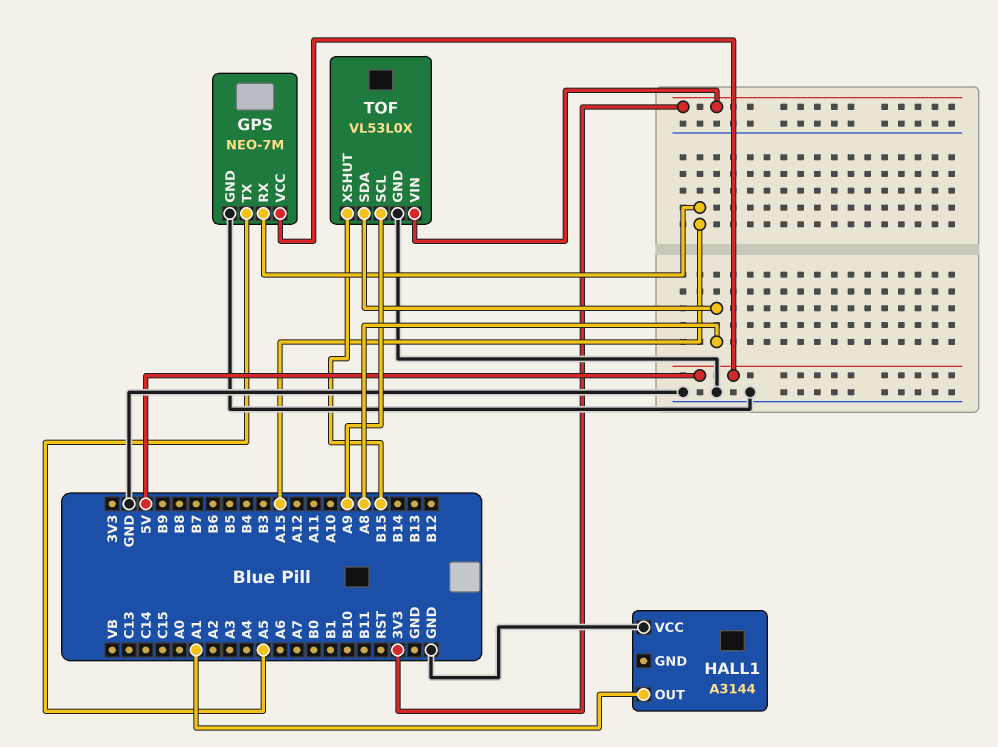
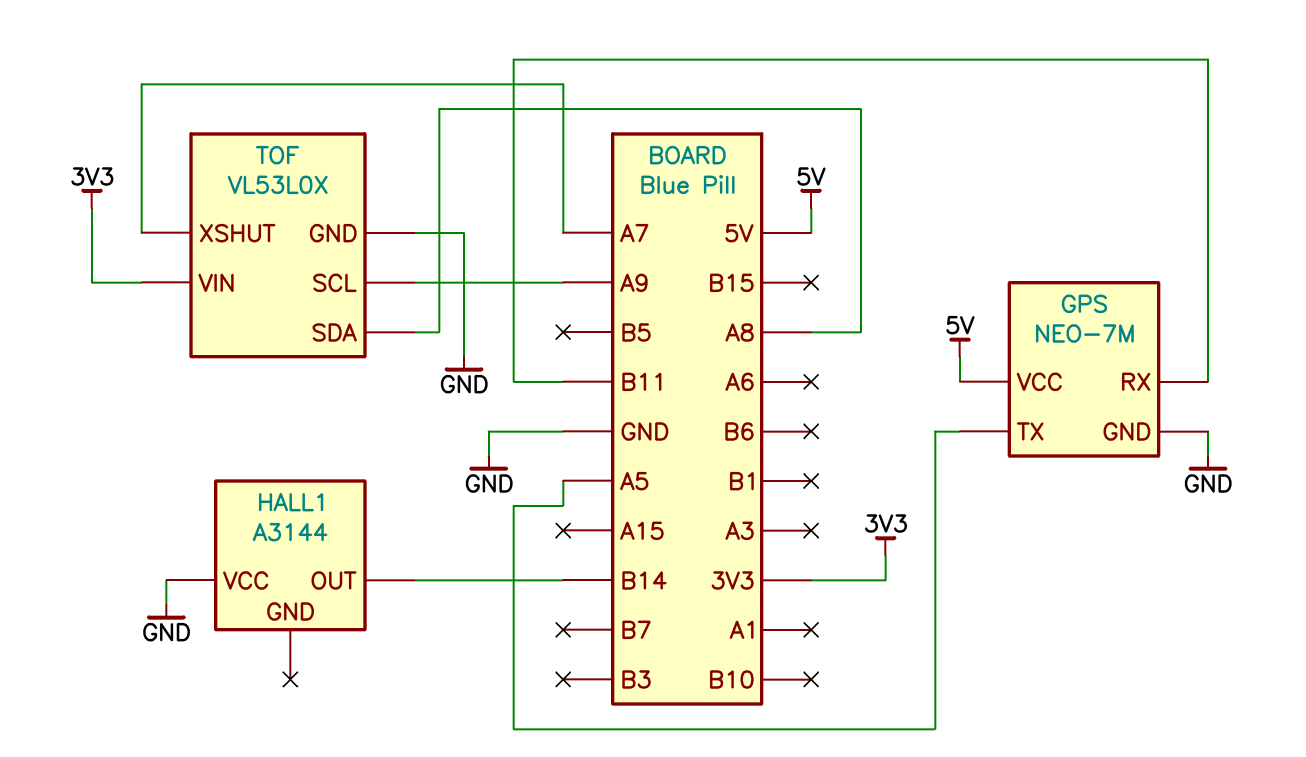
GPS pin RX: A15 -> B11
HALL1 pin OUT: A1 -> B14
TOF pin XSHUT: B15 -> A7

